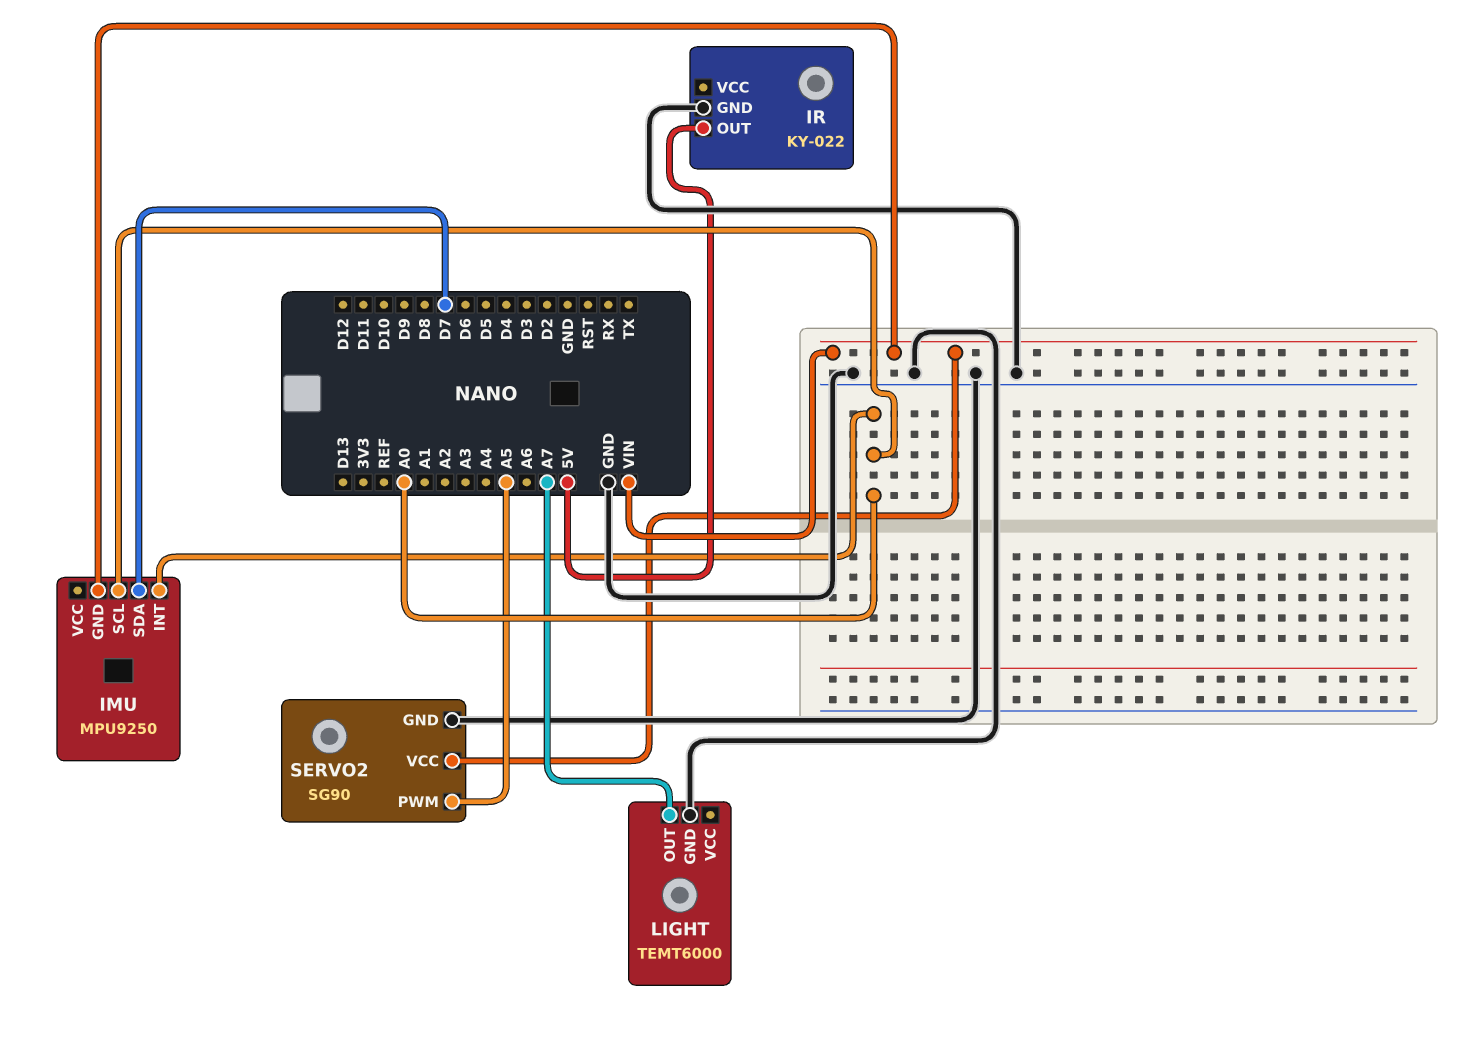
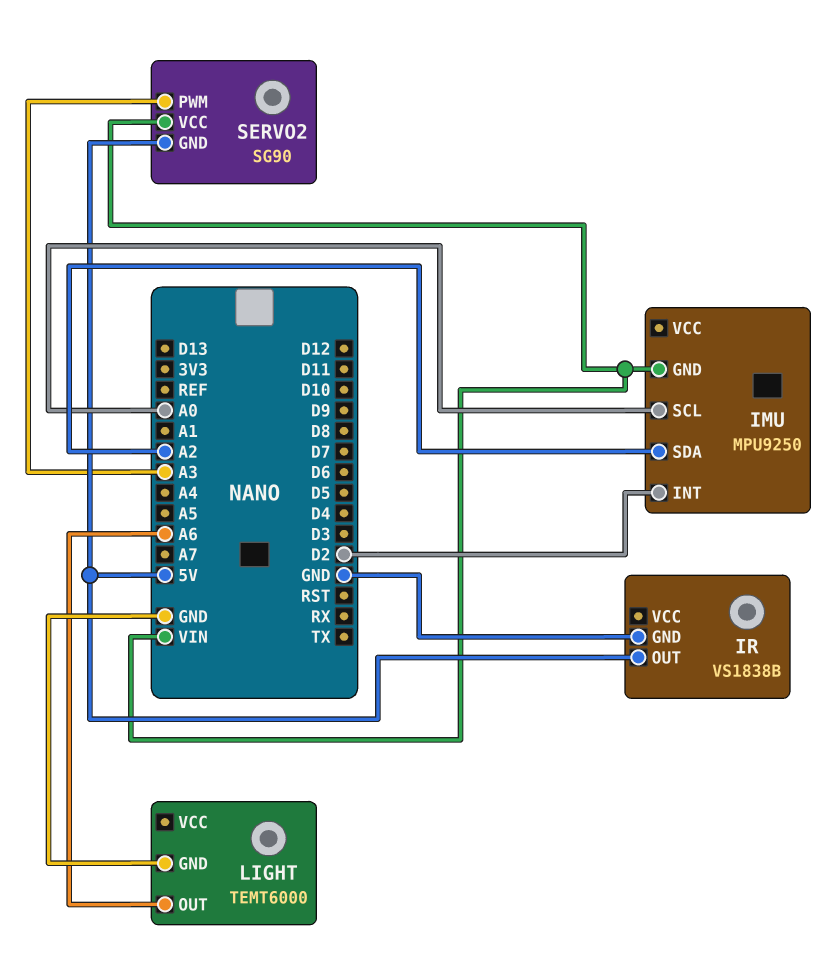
IMU pin INT: A0 -> D2
IMU pin SDA: D7 -> A2
IR: KY-022 -> VS1838B
LIGHT pin OUT: A7 -> A6
SERVO2 pin GND: GND -> 5V
SERVO2 pin PWM: A5 -> A3

